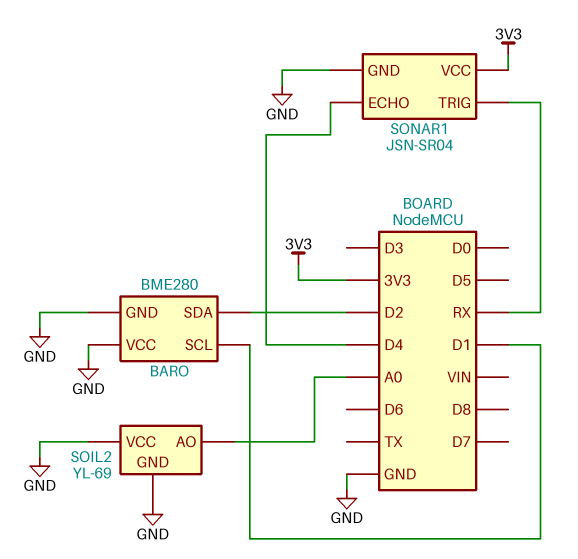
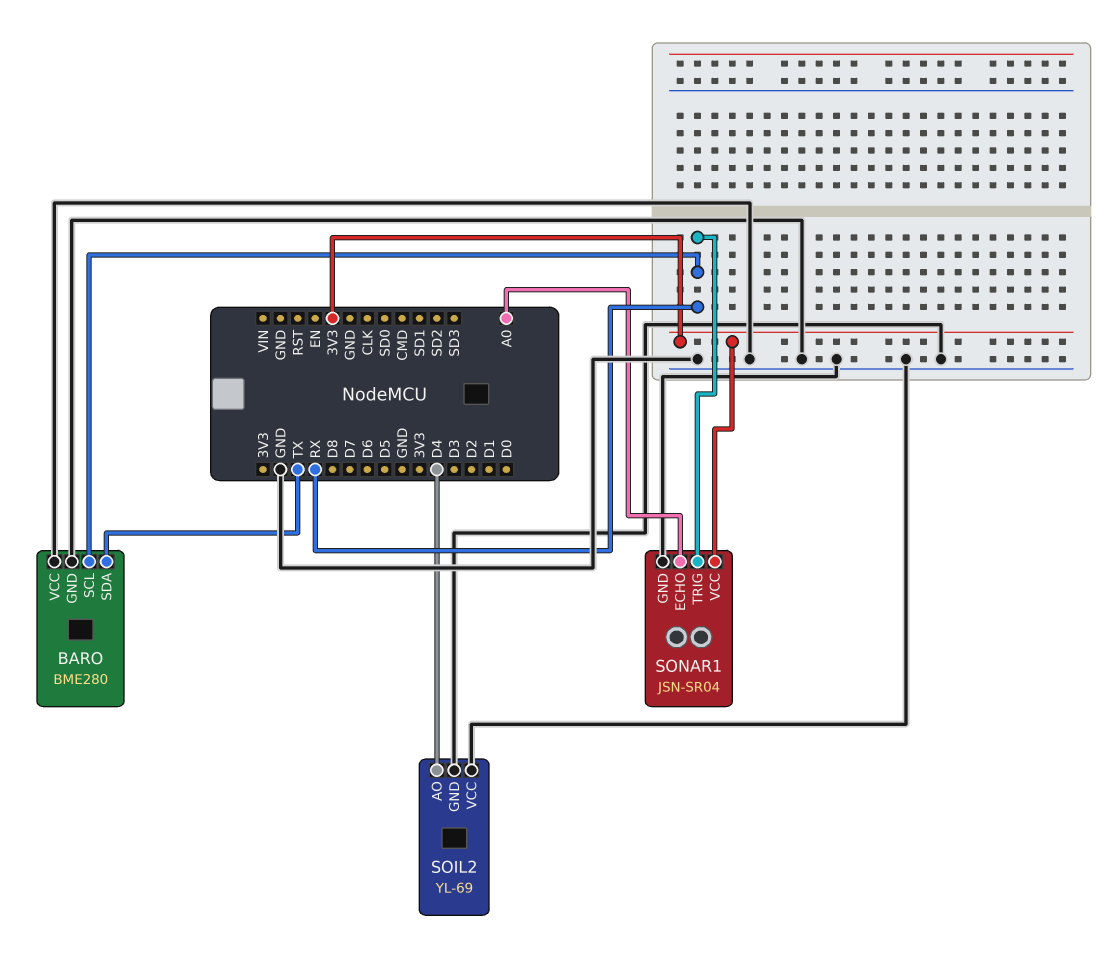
BARO pin SCL: D1 -> RX
BARO pin SDA: D2 -> TX
SOIL2 pin AO: A0 -> D4
SONAR1 pin ECHO: D4 -> A0

